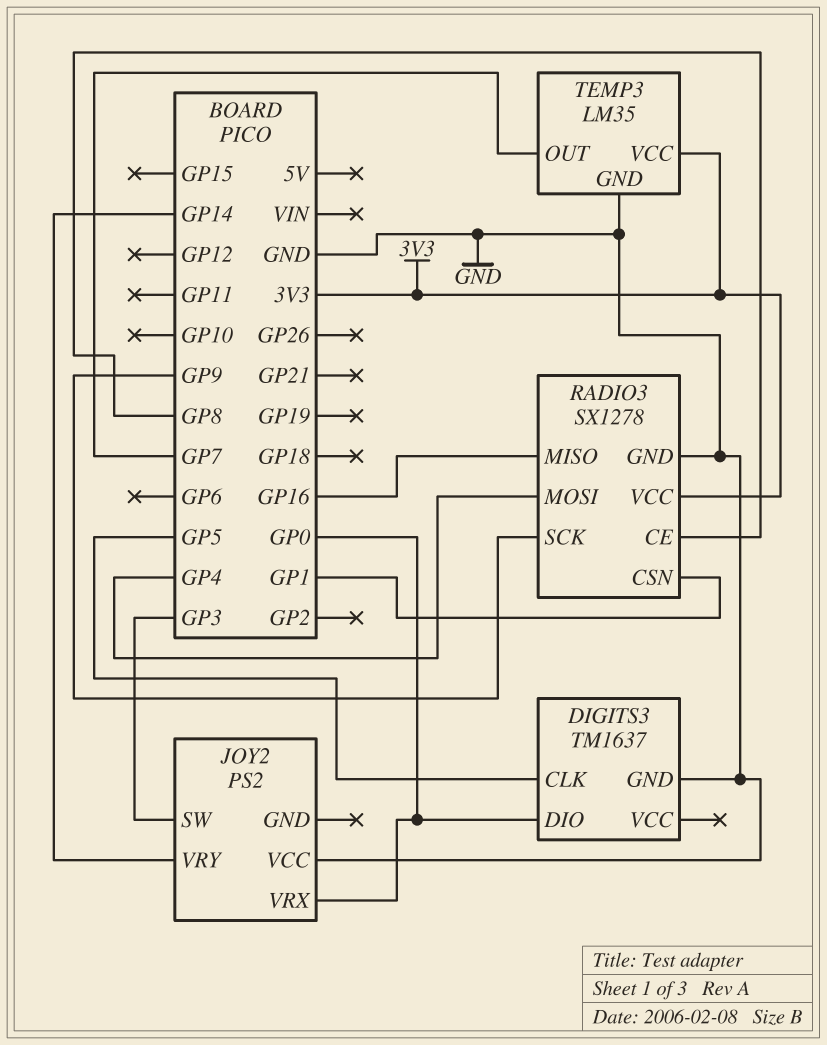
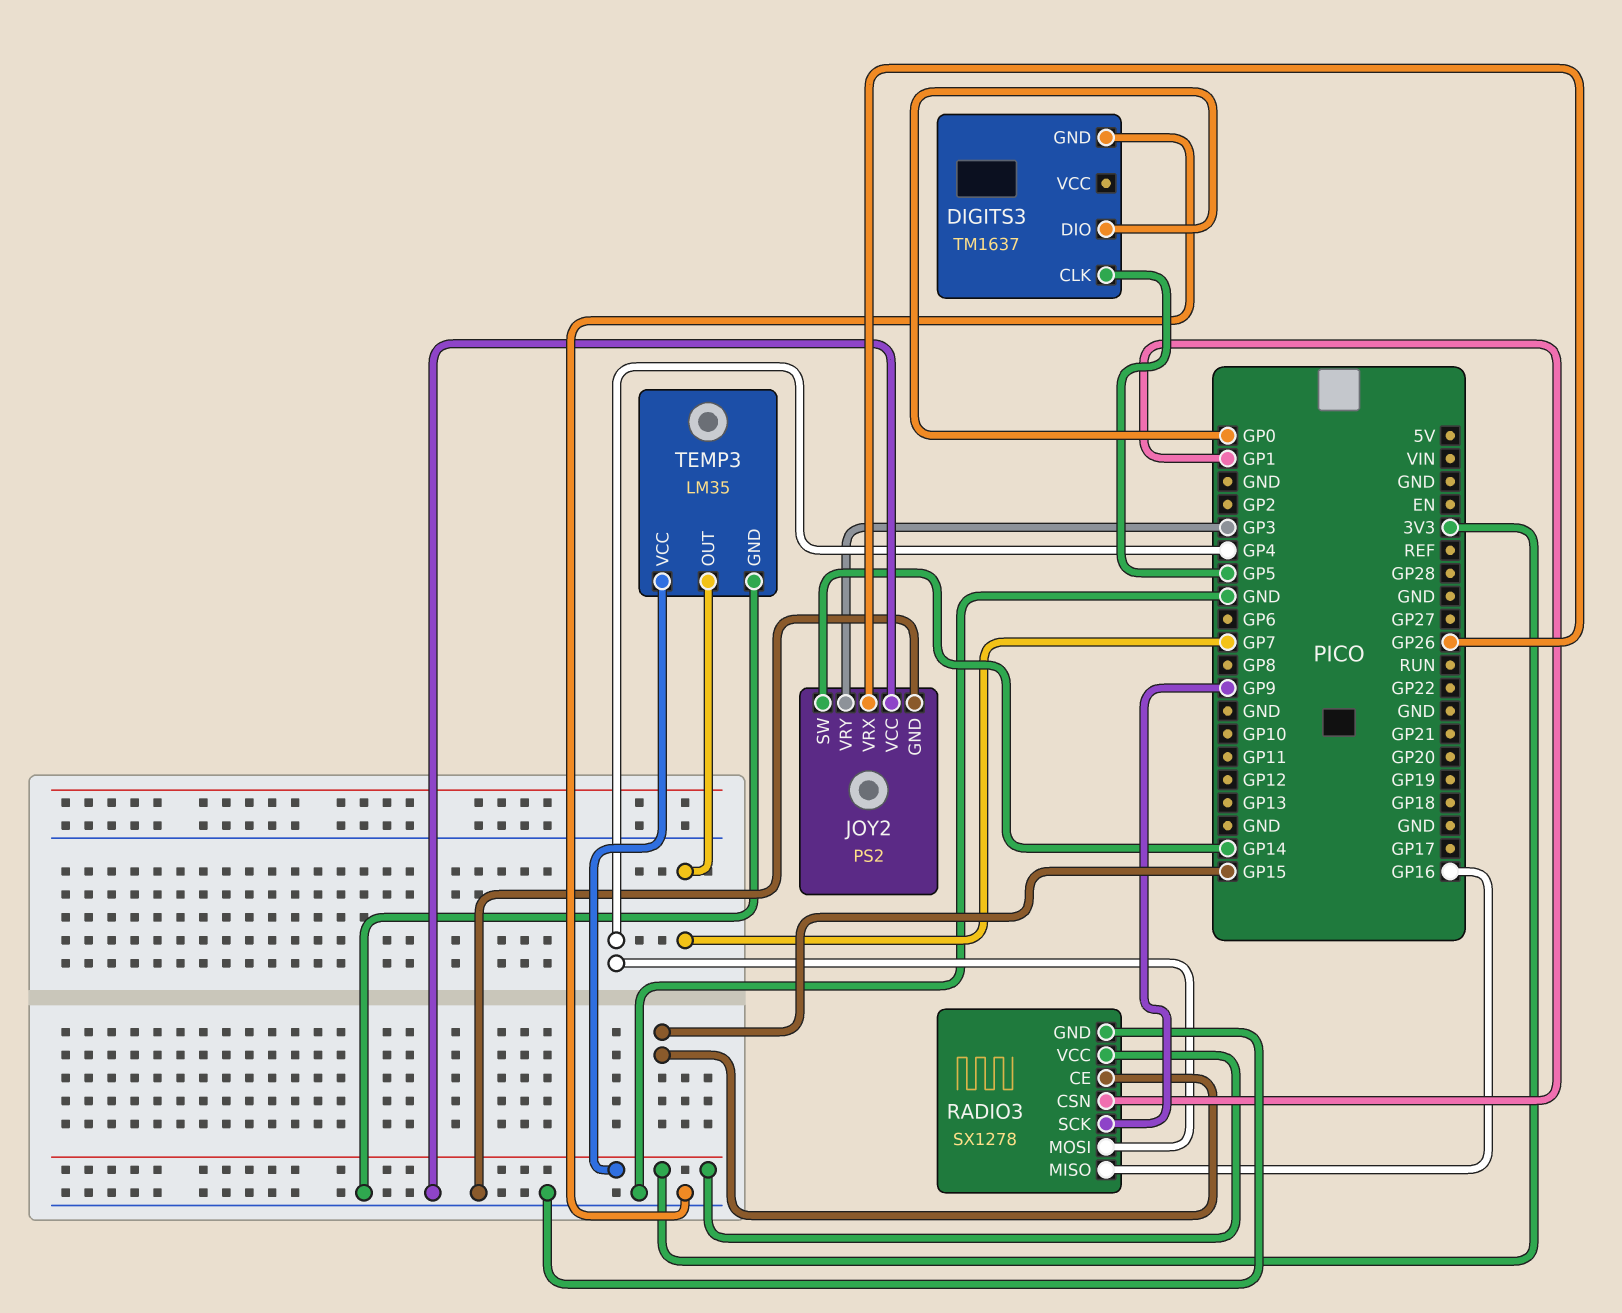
JOY2 pin GND: none -> GND
JOY2 pin SW: GP3 -> GP14
JOY2 pin VRX: GP0 -> GP26
JOY2 pin VRY: GP14 -> GP3
RADIO3 pin CE: GP8 -> GP15

